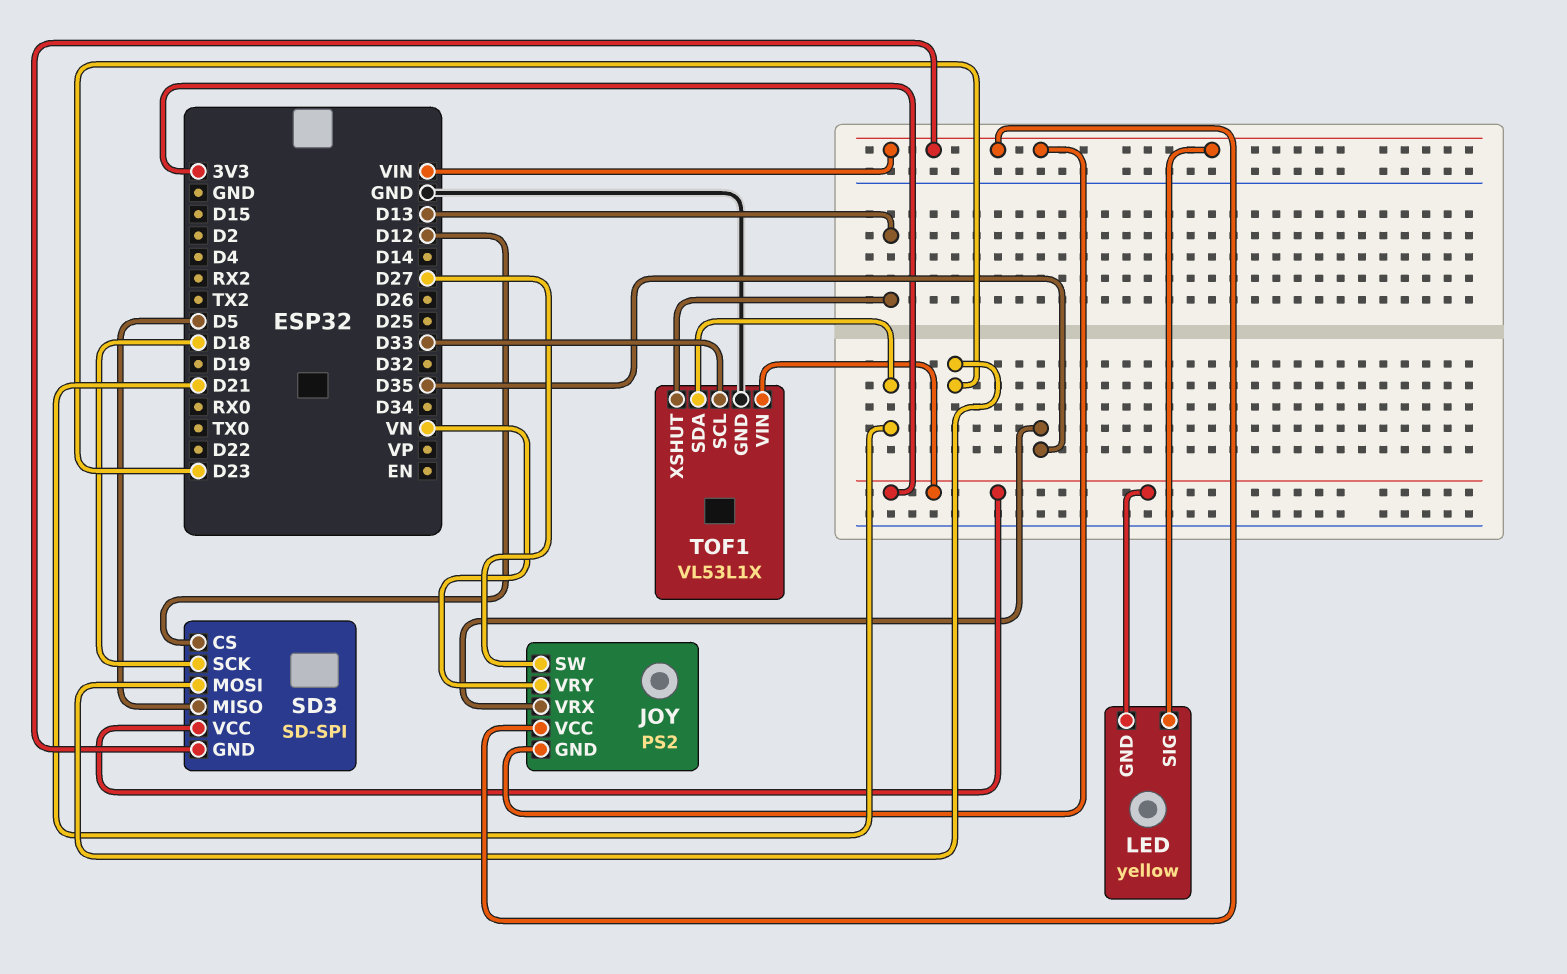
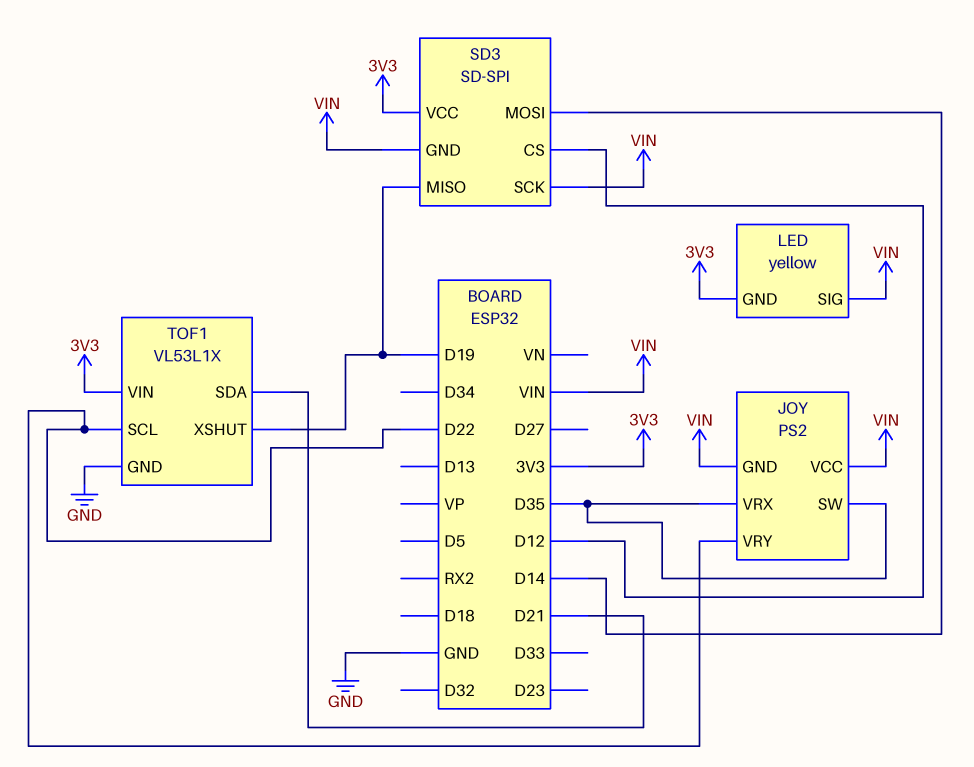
JOY pin SW: D27 -> D35
JOY pin VRY: VN -> D22
SD3 pin MISO: D5 -> D19
SD3 pin MOSI: D23 -> D14
SD3 pin SCK: D18 -> VIN
TOF1 pin SCL: D33 -> D22
TOF1 pin XSHUT: D13 -> D19

